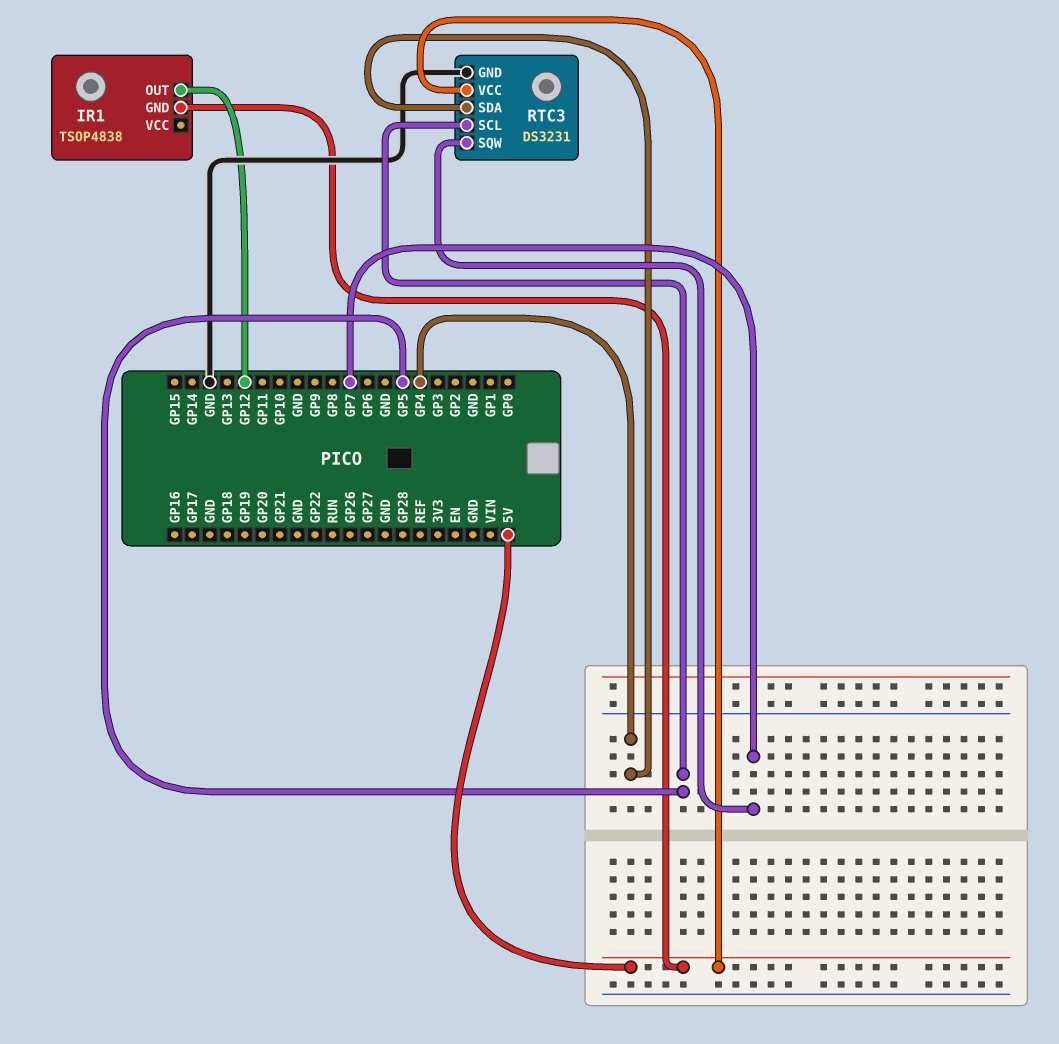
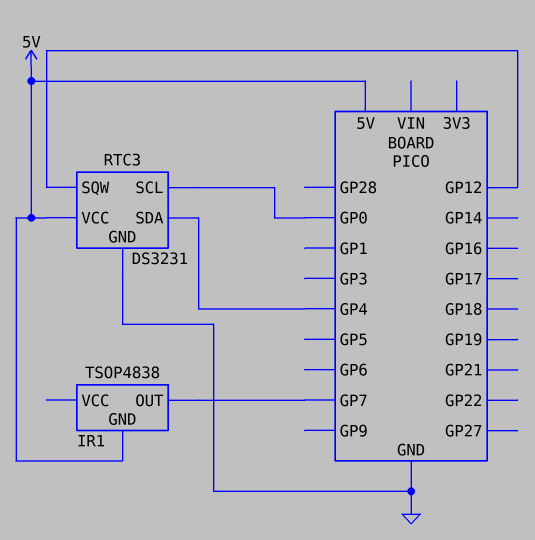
IR1 pin OUT: GP12 -> GP7
RTC3 pin SCL: GP5 -> GP0
RTC3 pin SQW: GP7 -> GP12

